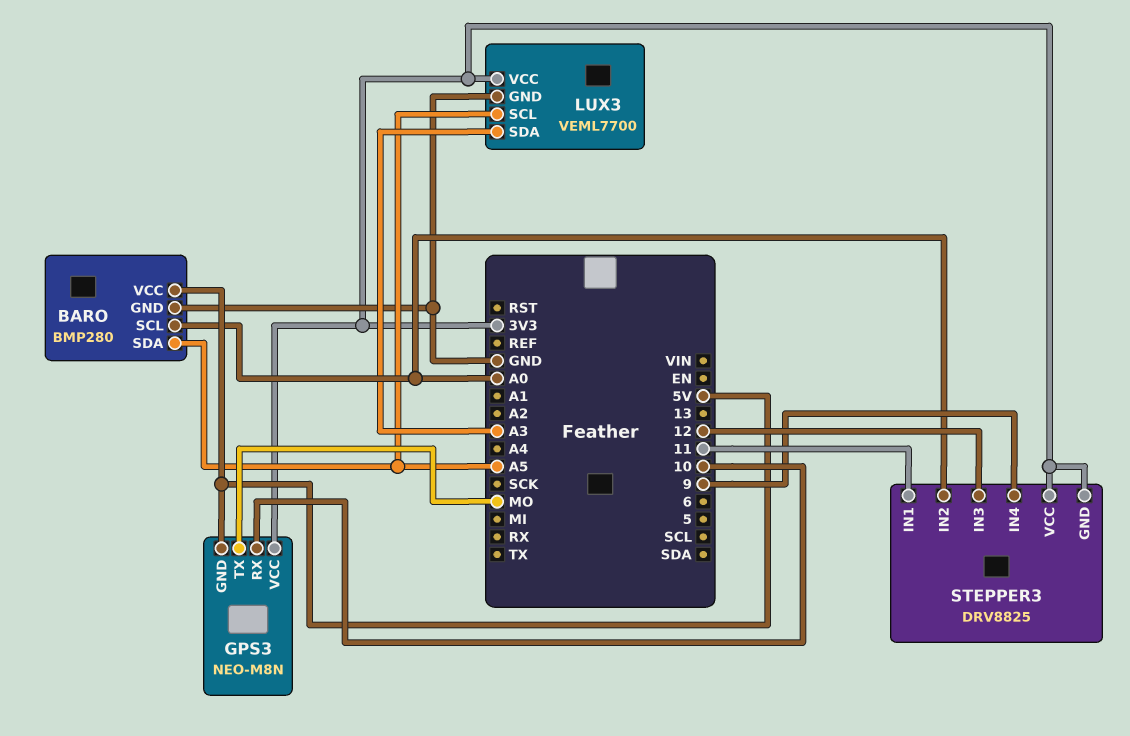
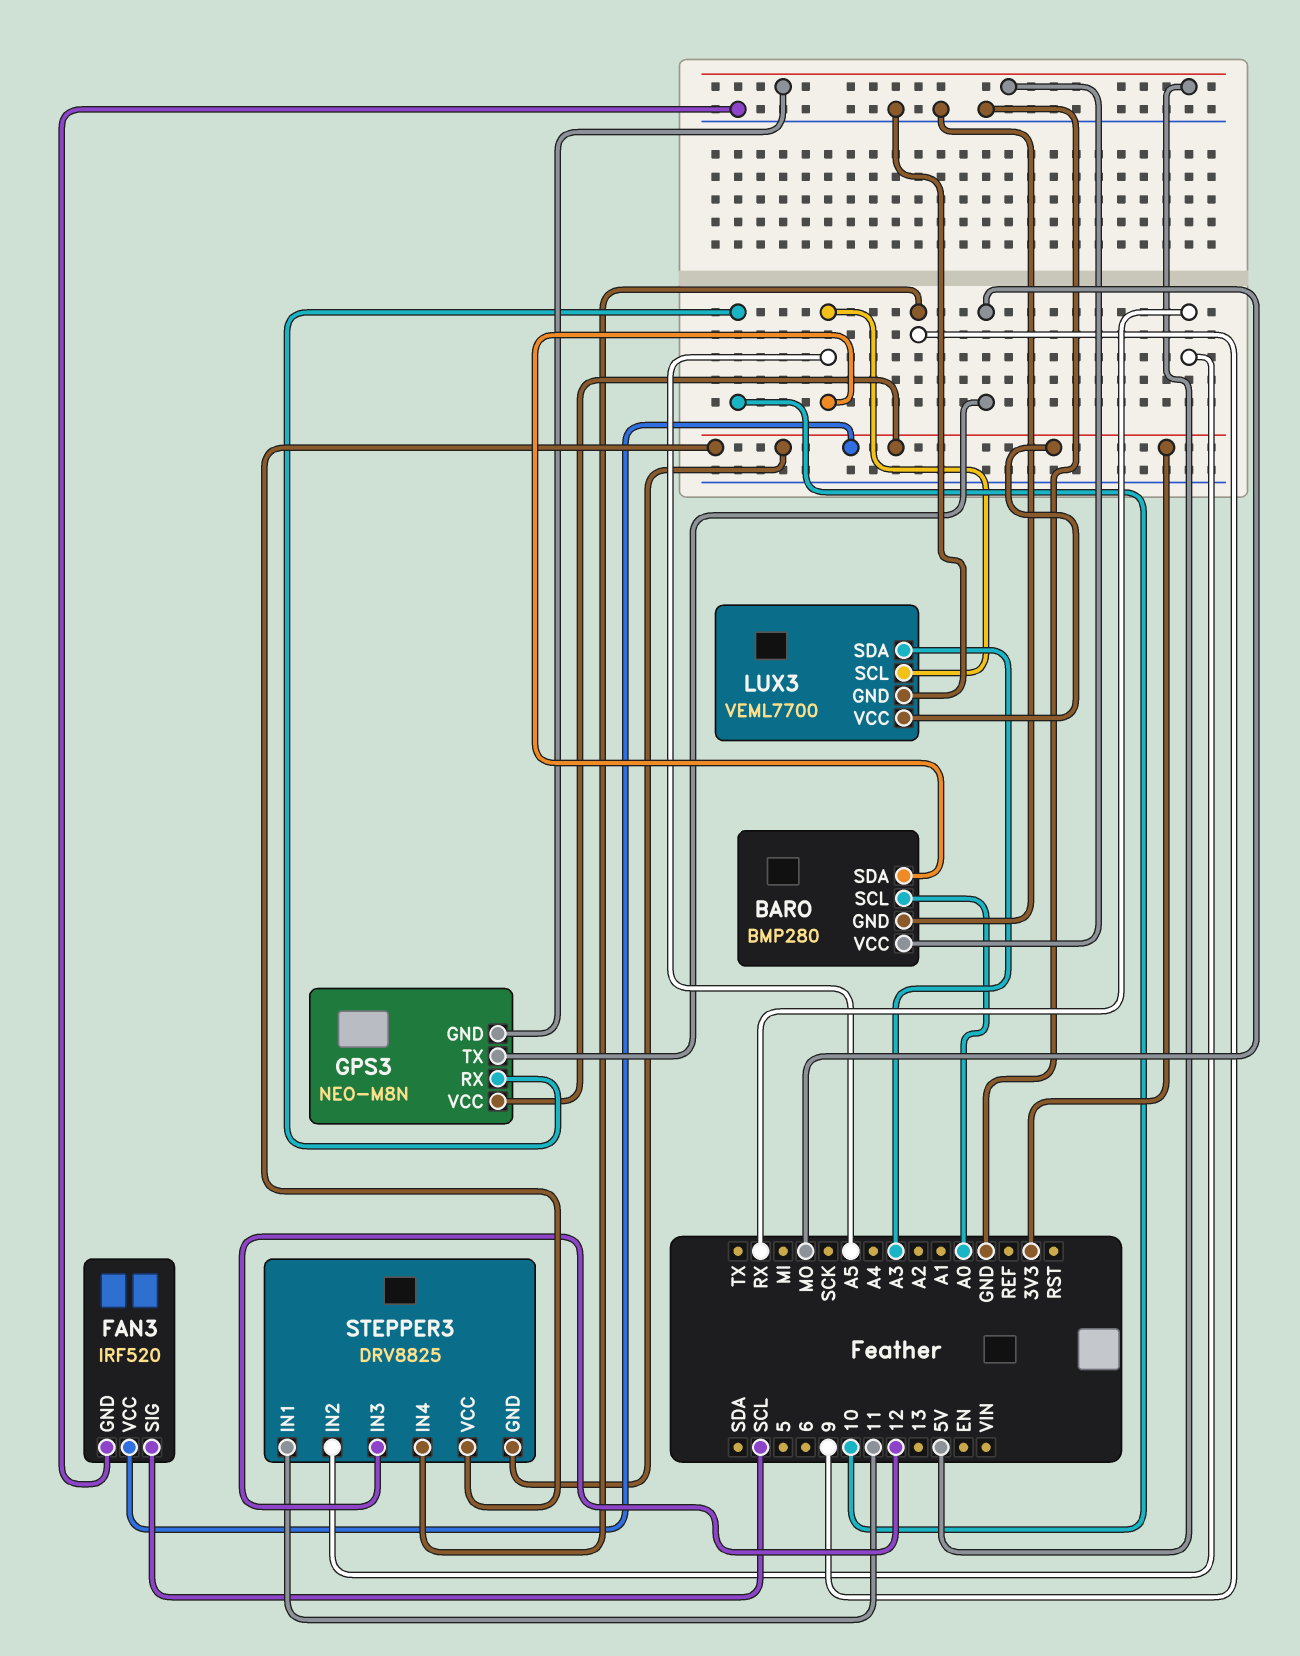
FAN3: none -> IRF520
FAN3 pin GND: none -> GND
FAN3 pin SIG: none -> SCL
FAN3 pin VCC: none -> 3V3
STEPPER3 pin IN2: A0 -> RX

